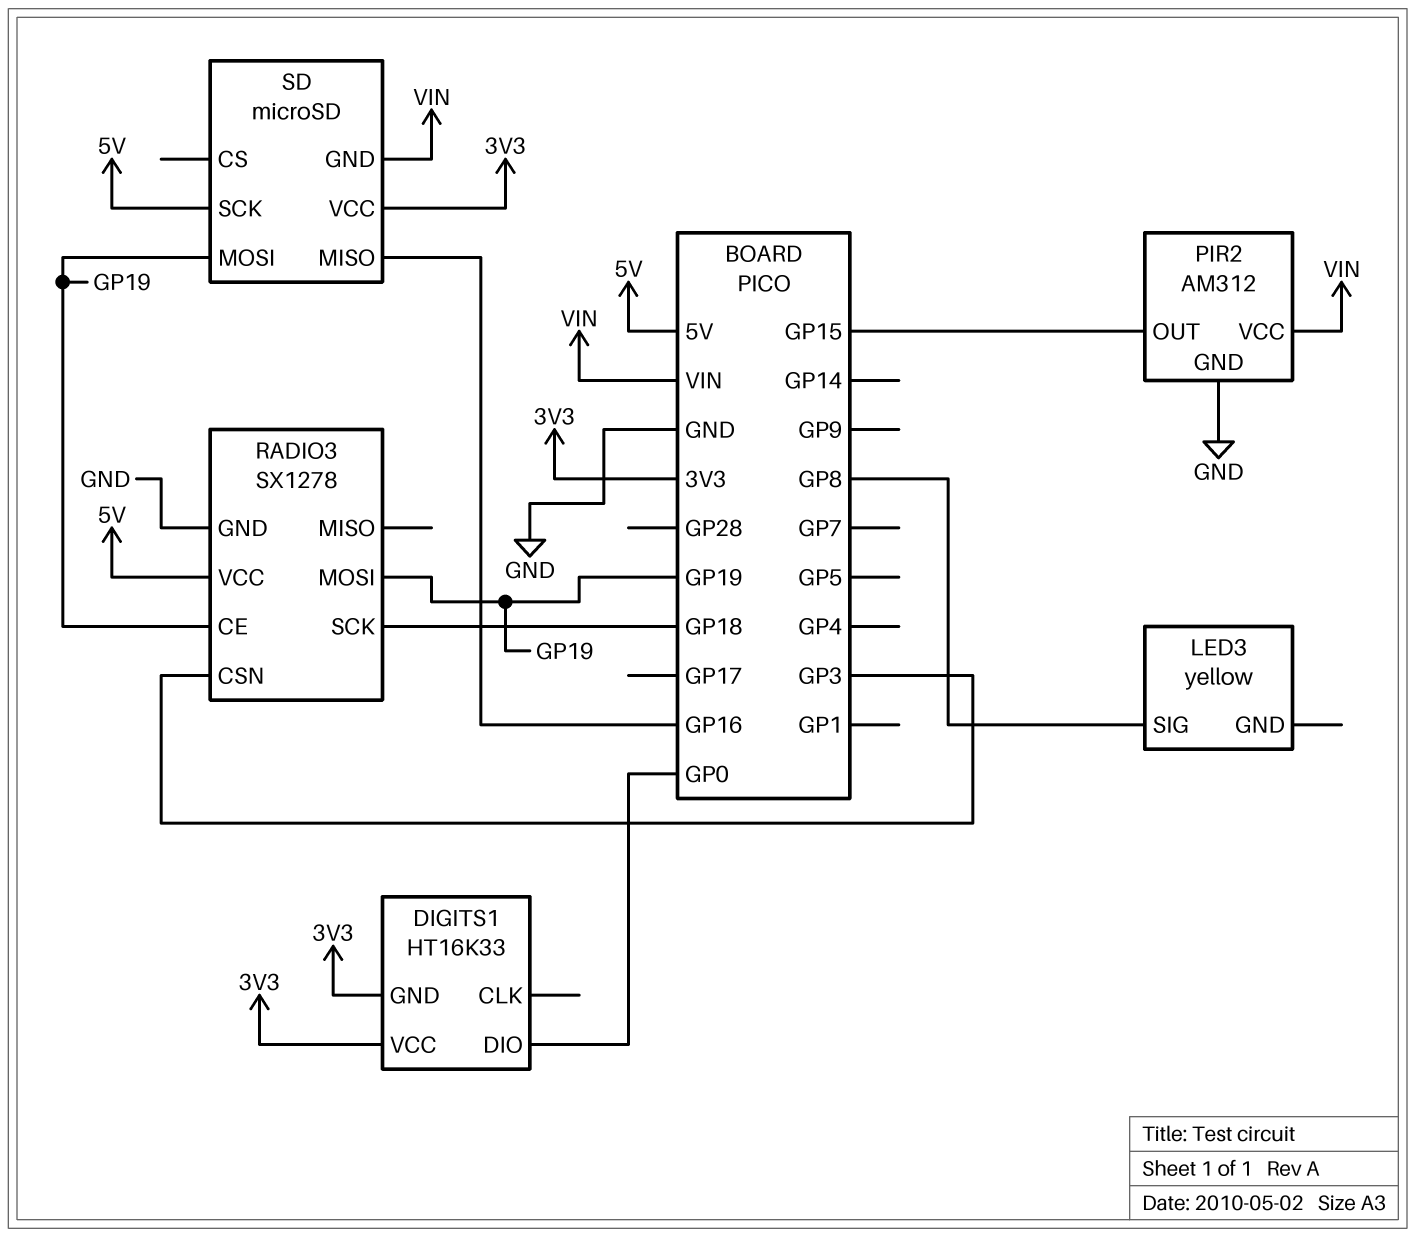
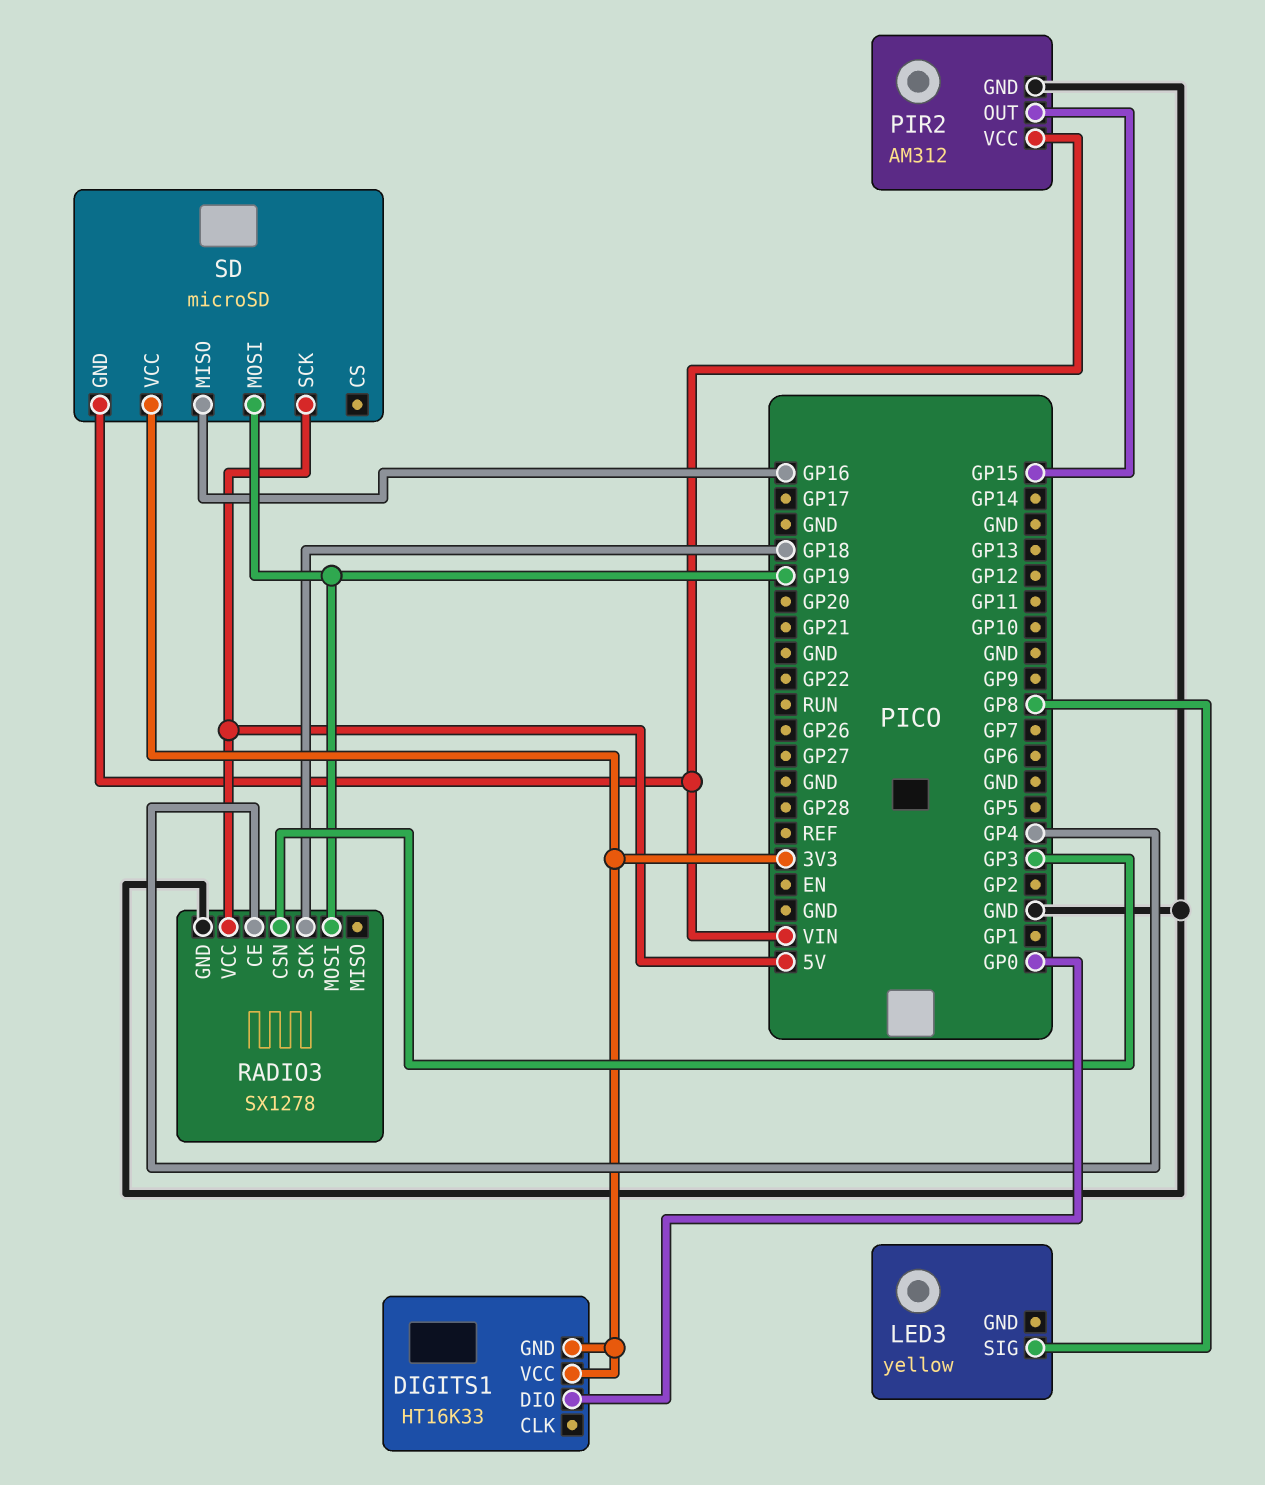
RADIO3 pin CE: GP19 -> GP4

